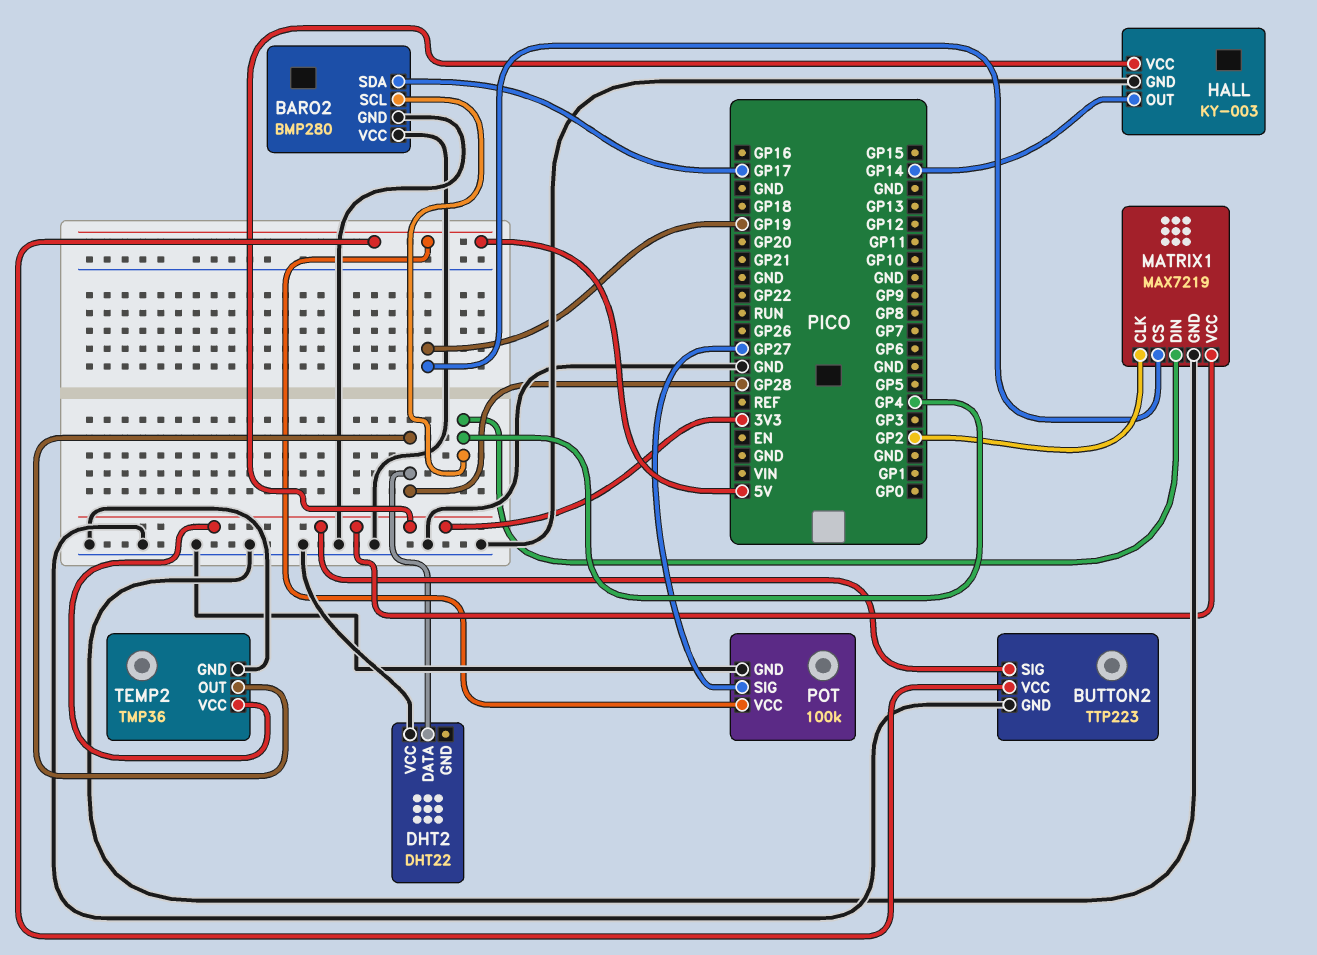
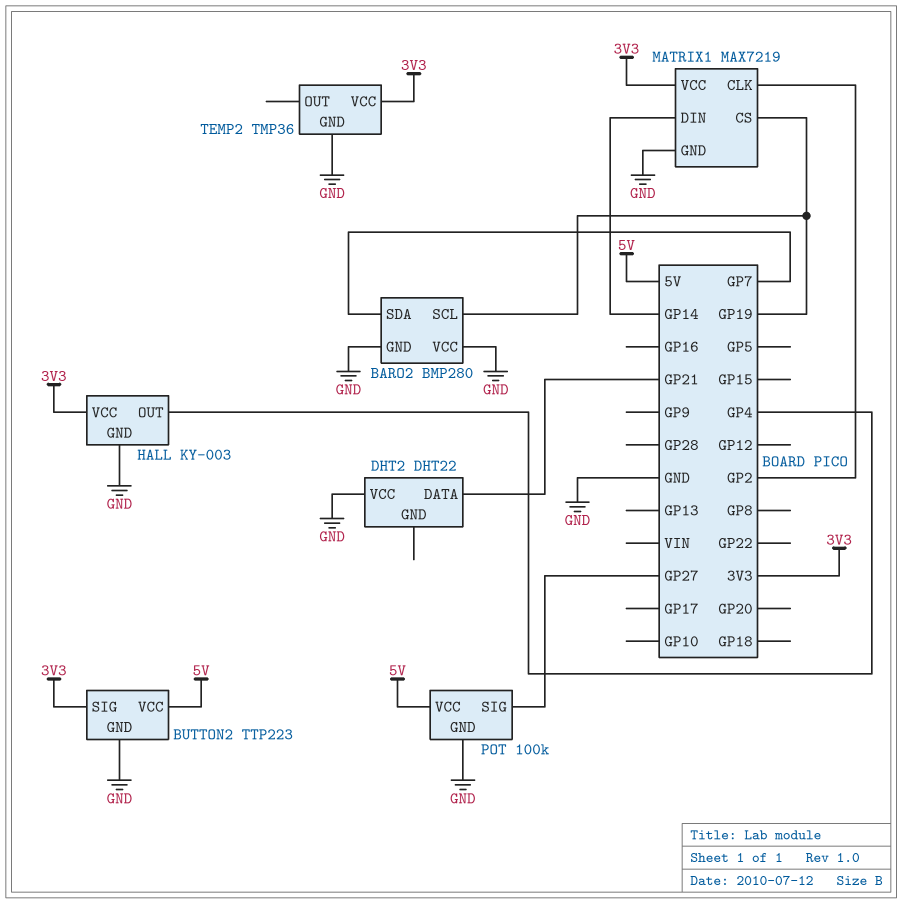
BARO2 pin SCL: GP4 -> GP19
BARO2 pin SDA: GP17 -> GP7
DHT2 pin DATA: GP28 -> GP21
HALL pin OUT: GP14 -> GP4
MATRIX1 pin DIN: GP4 -> GP14
TEMP2 pin OUT: GP28 -> none

